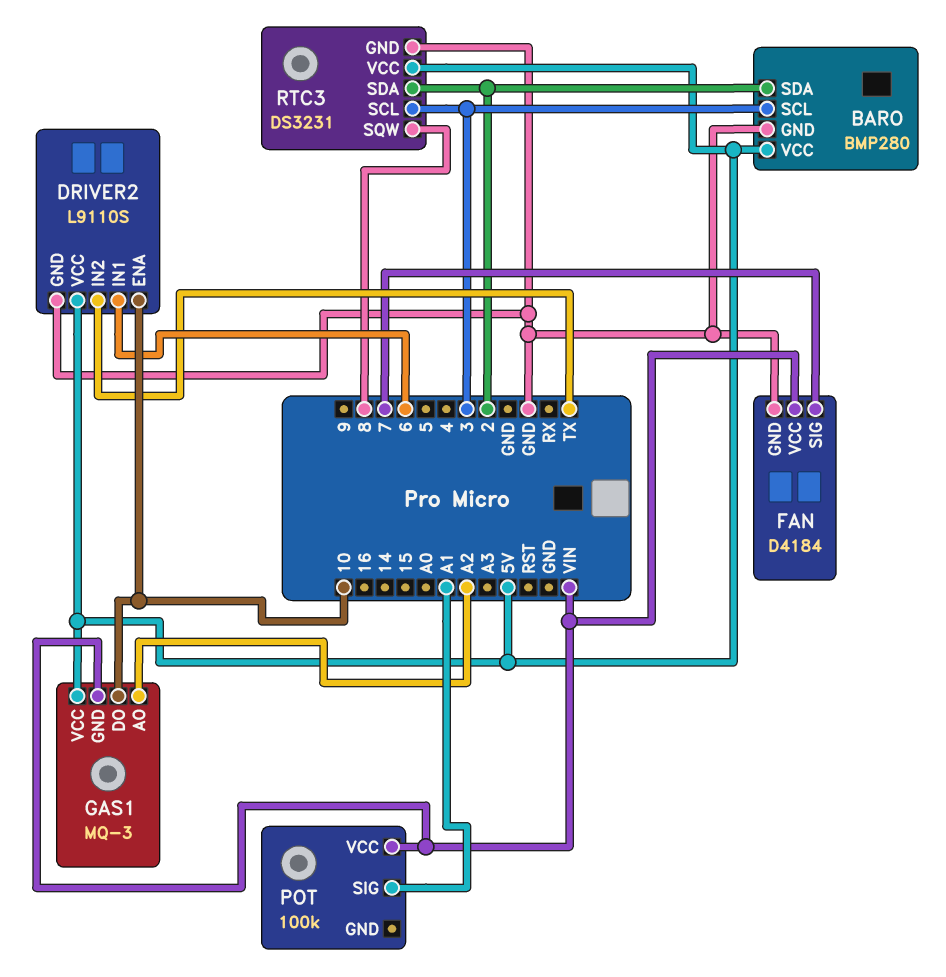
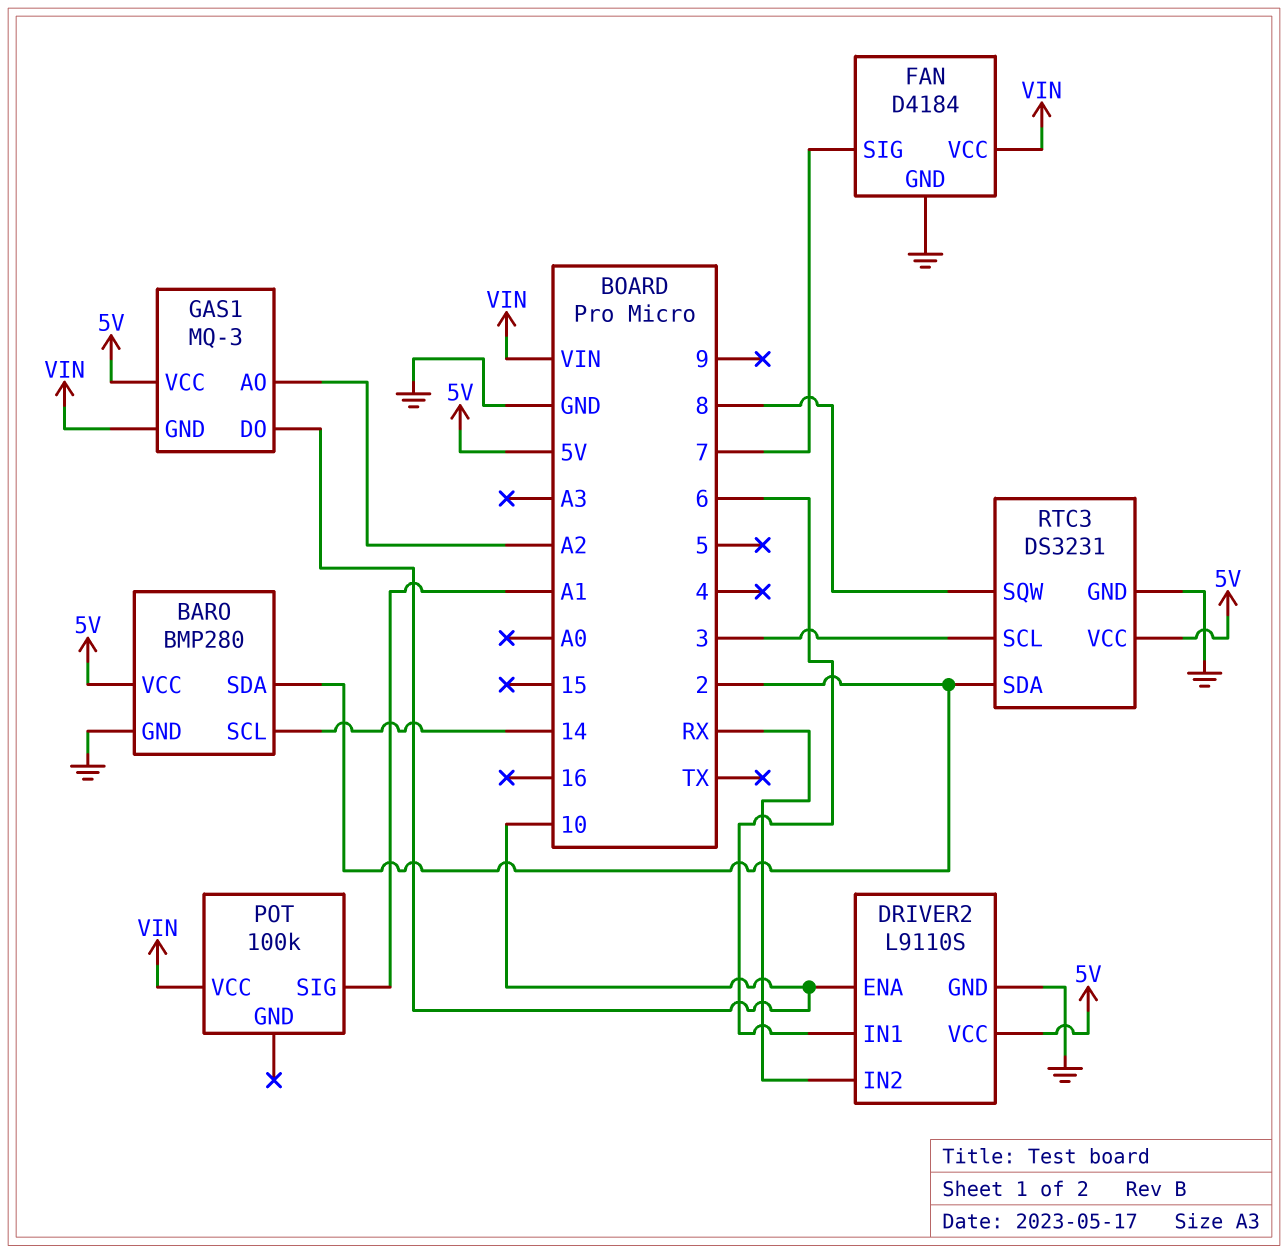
BARO pin SCL: 3 -> 14
DRIVER2 pin IN2: TX -> RX

